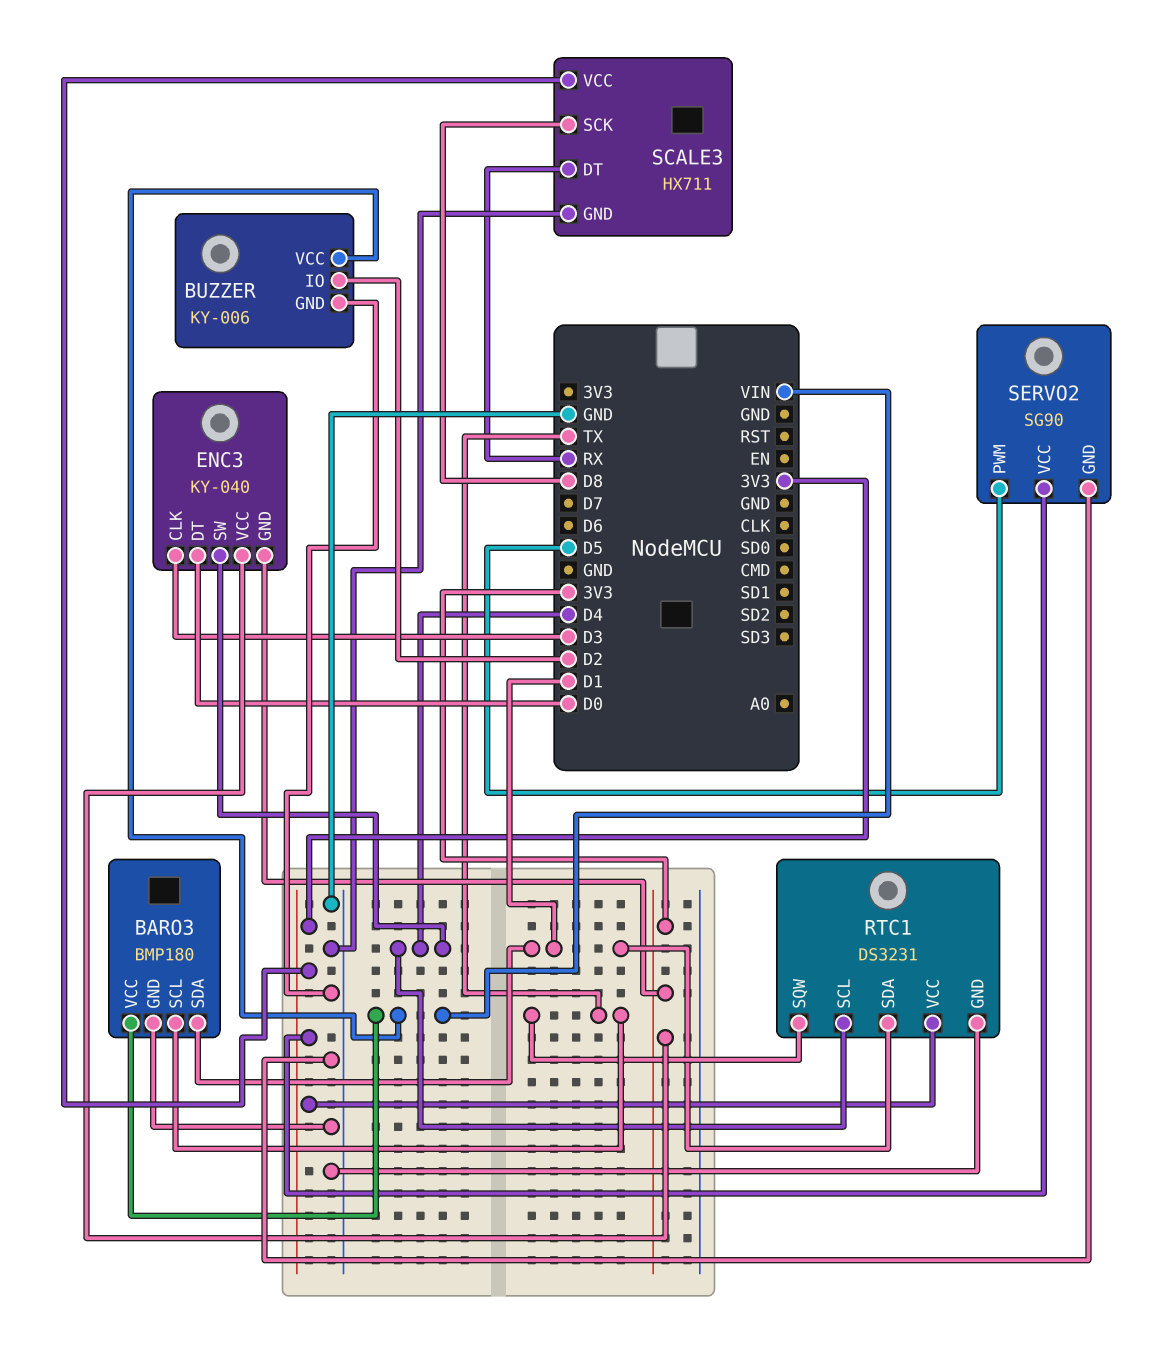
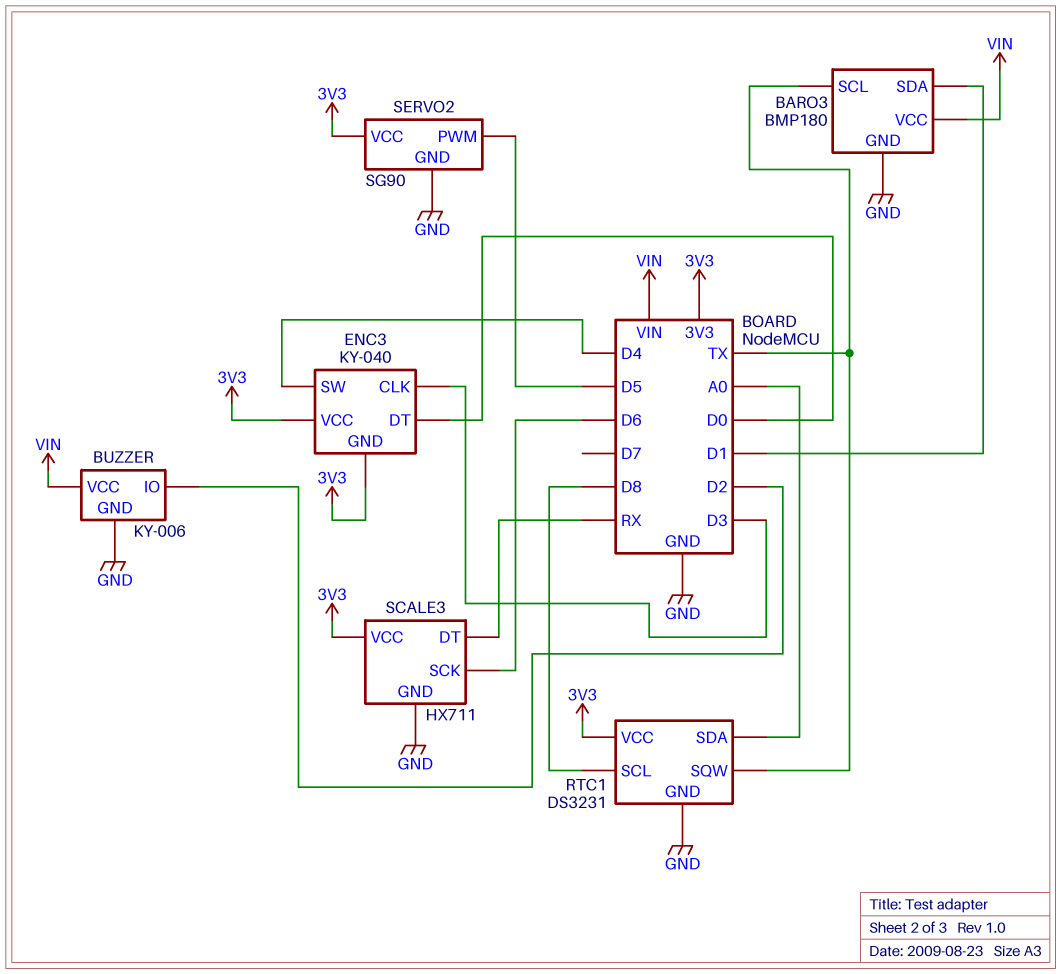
RTC1 pin SCL: D4 -> D8
RTC1 pin SDA: D1 -> A0
SCALE3 pin SCK: D8 -> D6

